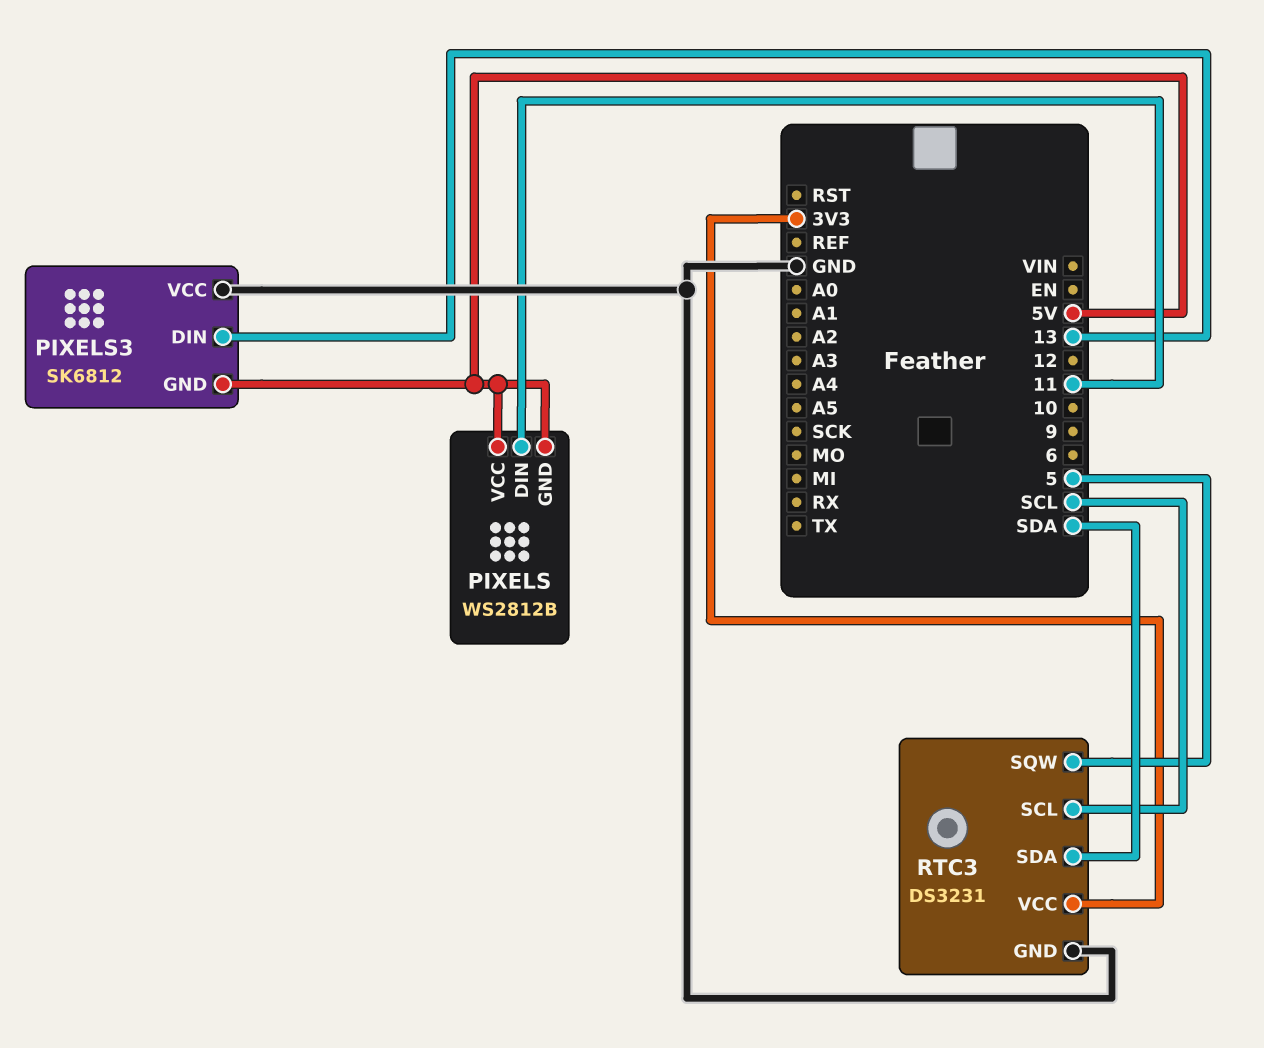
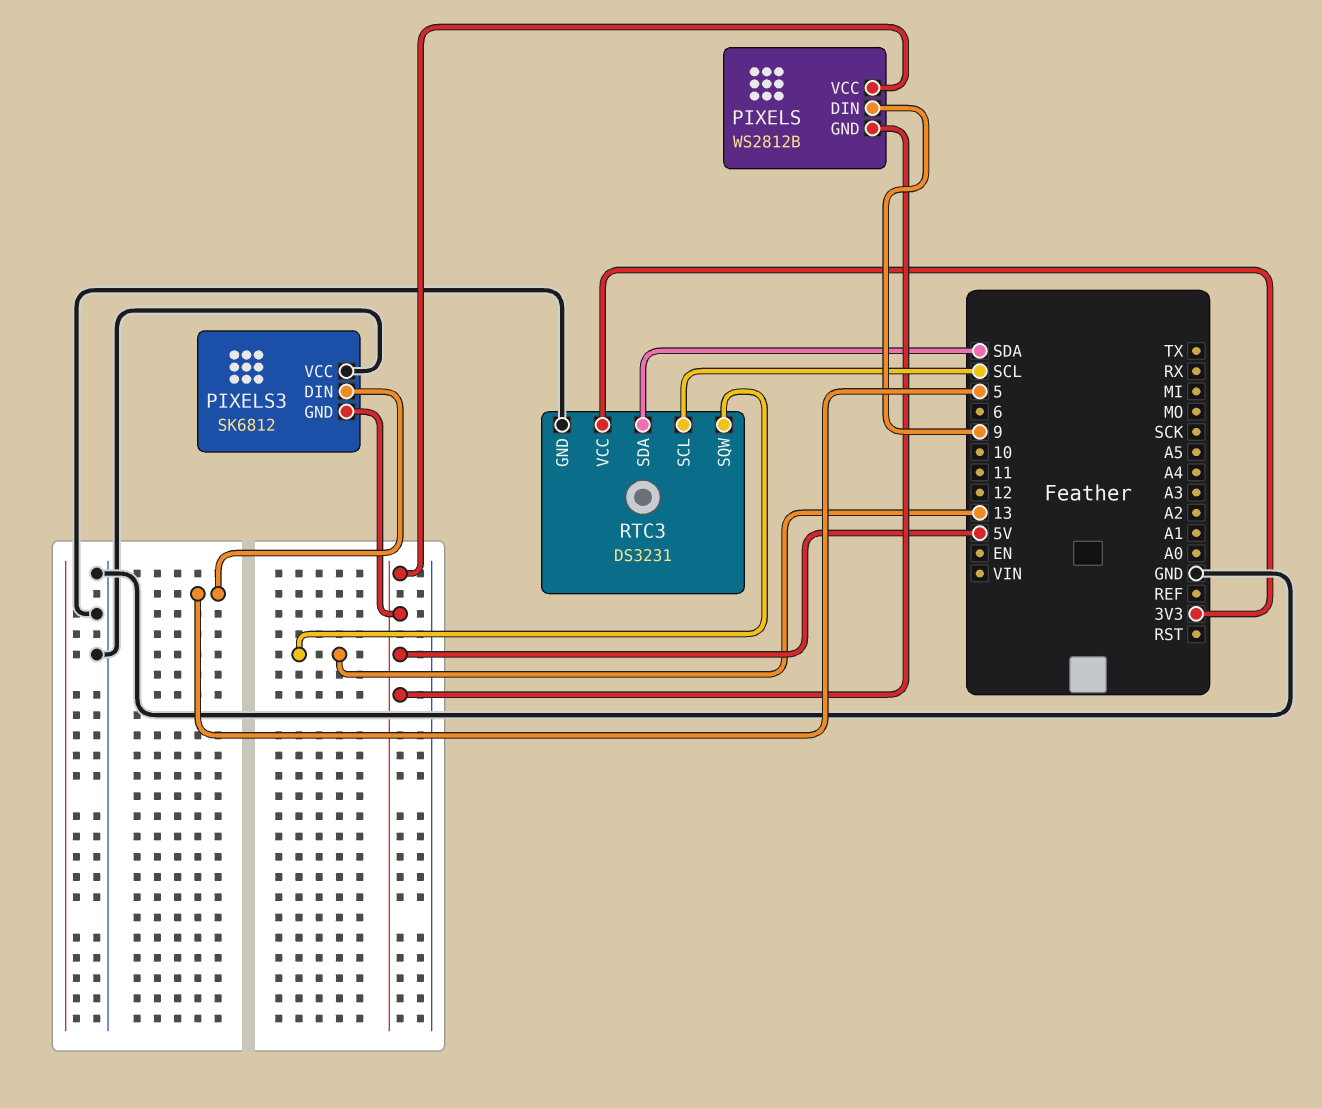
PIXELS pin DIN: 11 -> 9
PIXELS3 pin DIN: 13 -> 5
RTC3 pin SQW: 5 -> 13

